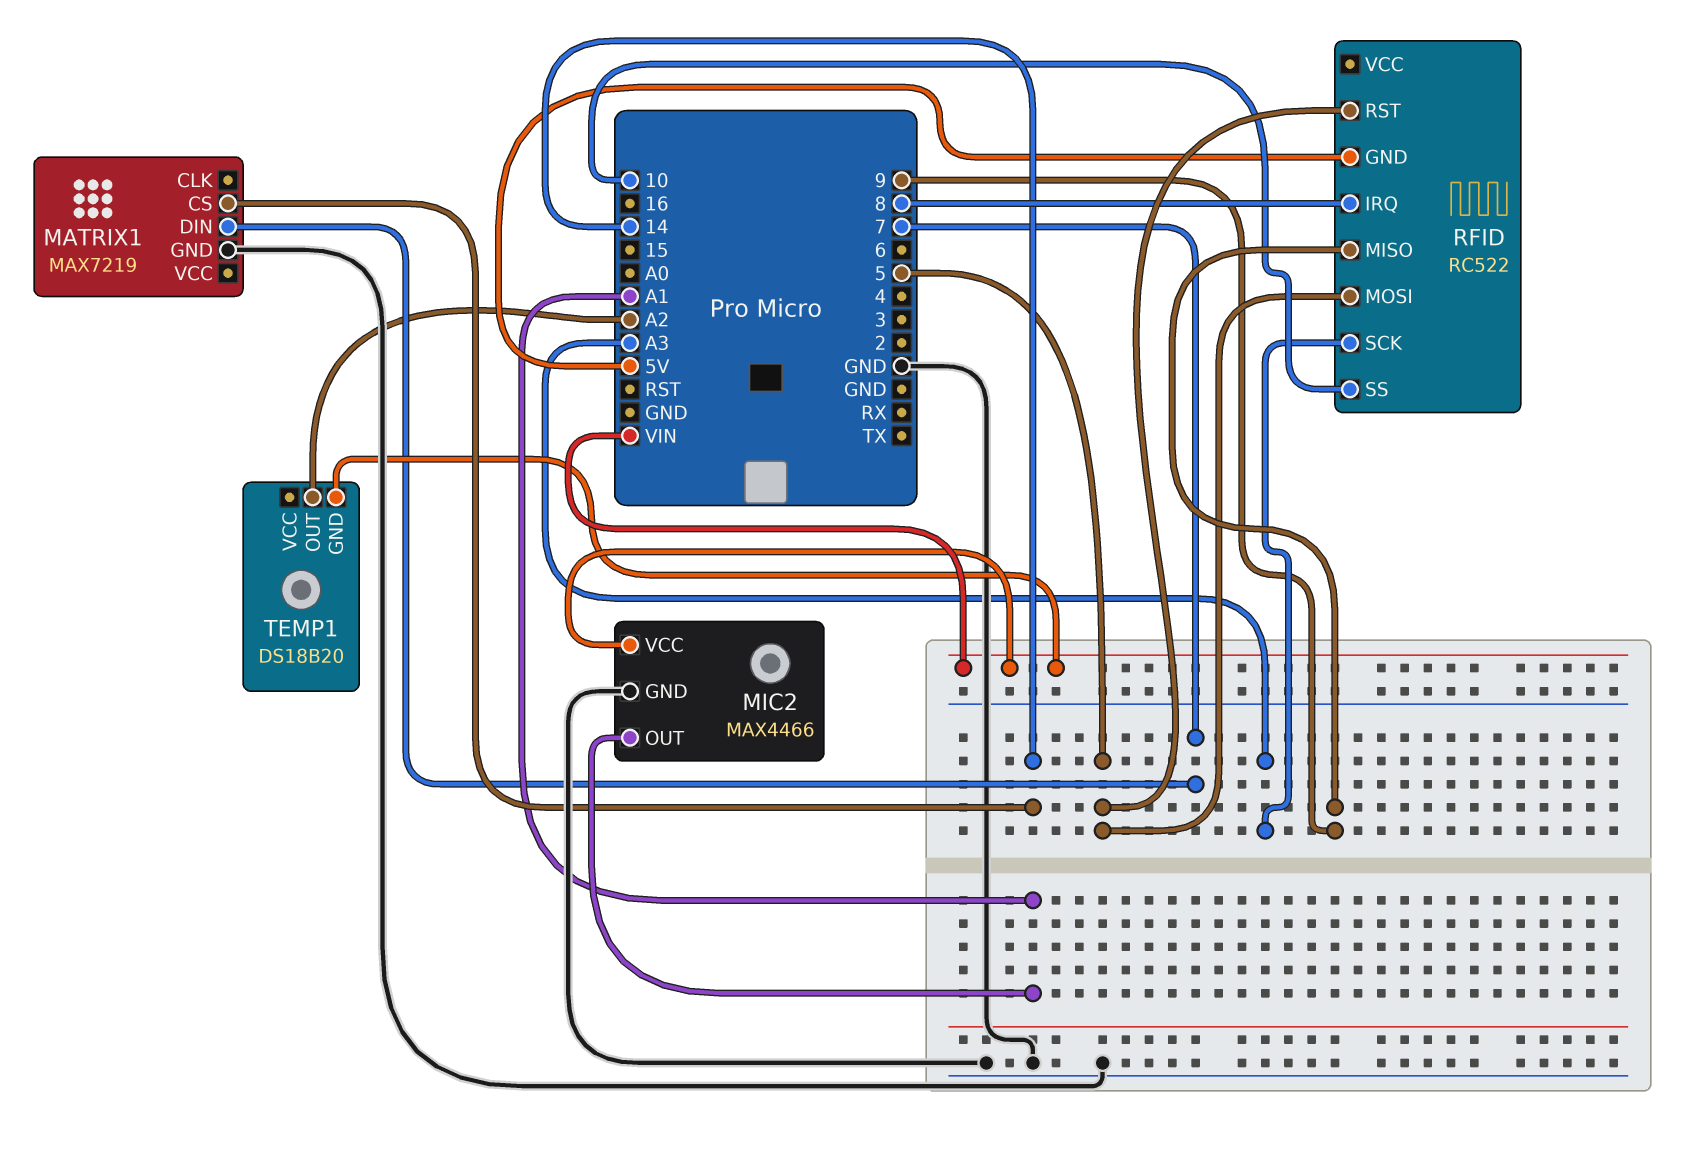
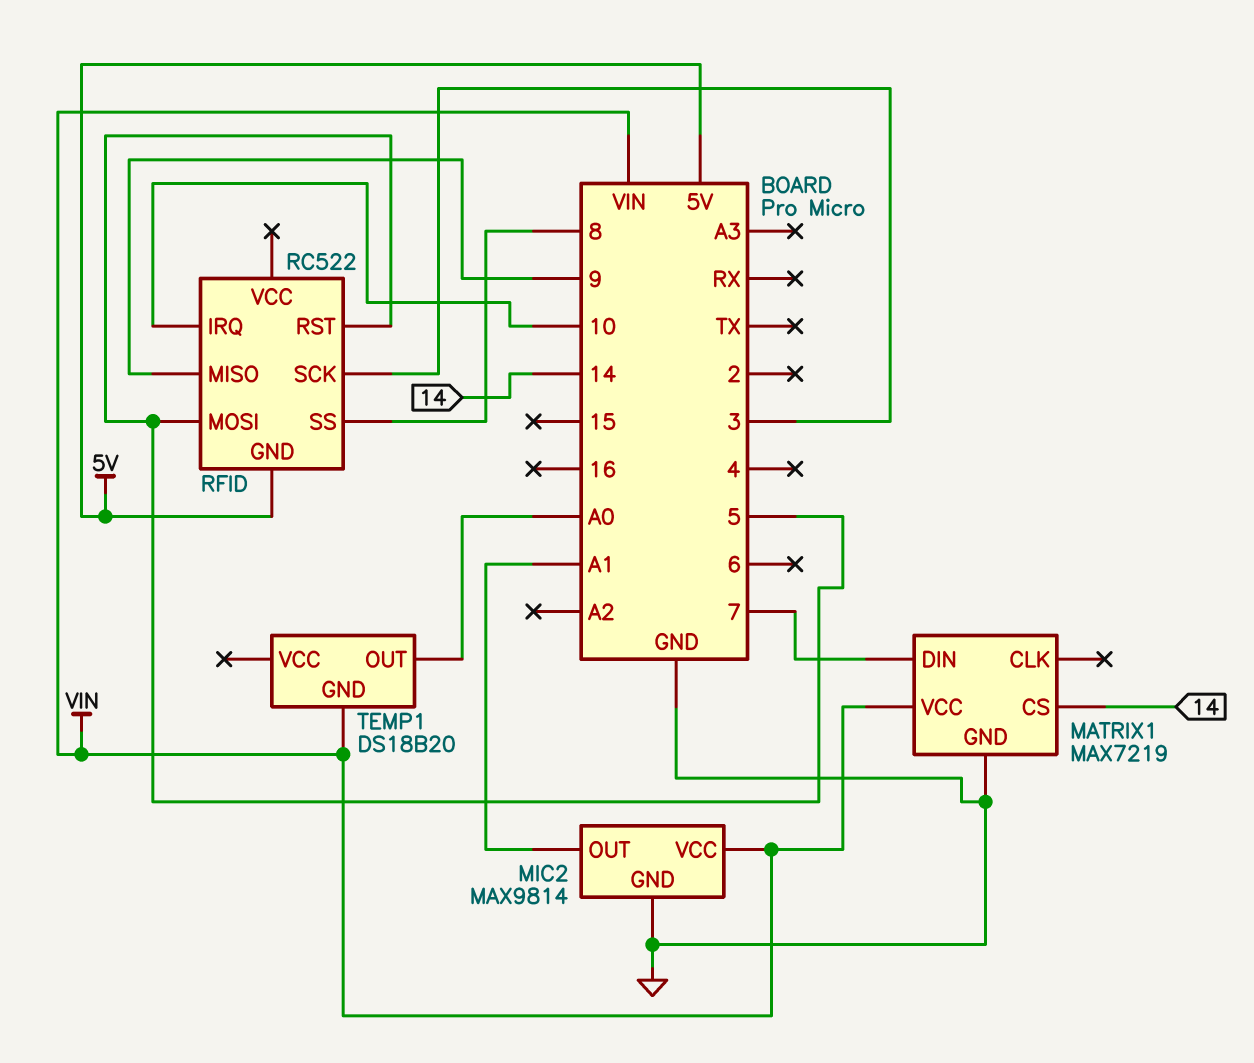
MATRIX1 pin VCC: none -> VIN
MIC2: MAX4466 -> MAX9814
RFID pin IRQ: 8 -> 10
RFID pin SCK: A3 -> 3
RFID pin SS: 10 -> 8
TEMP1 pin OUT: A2 -> A0

